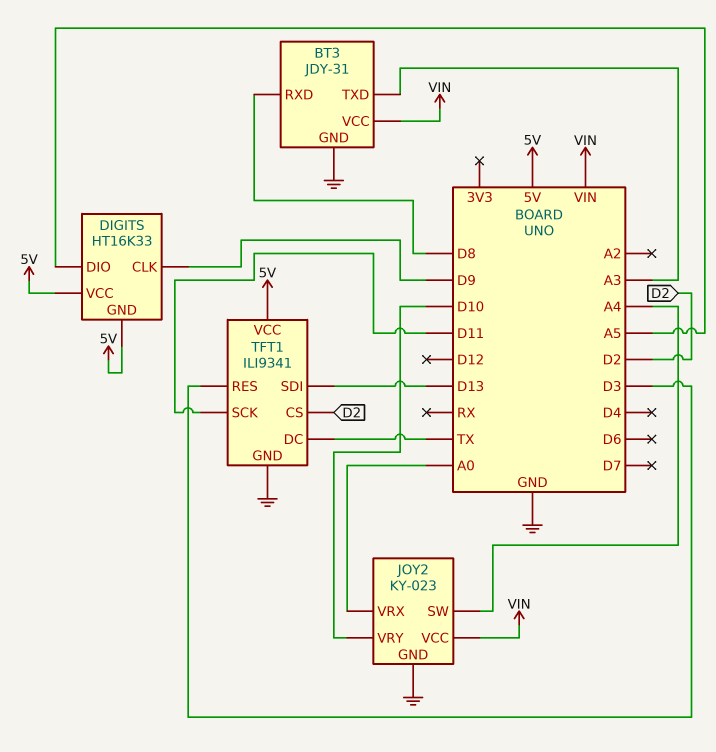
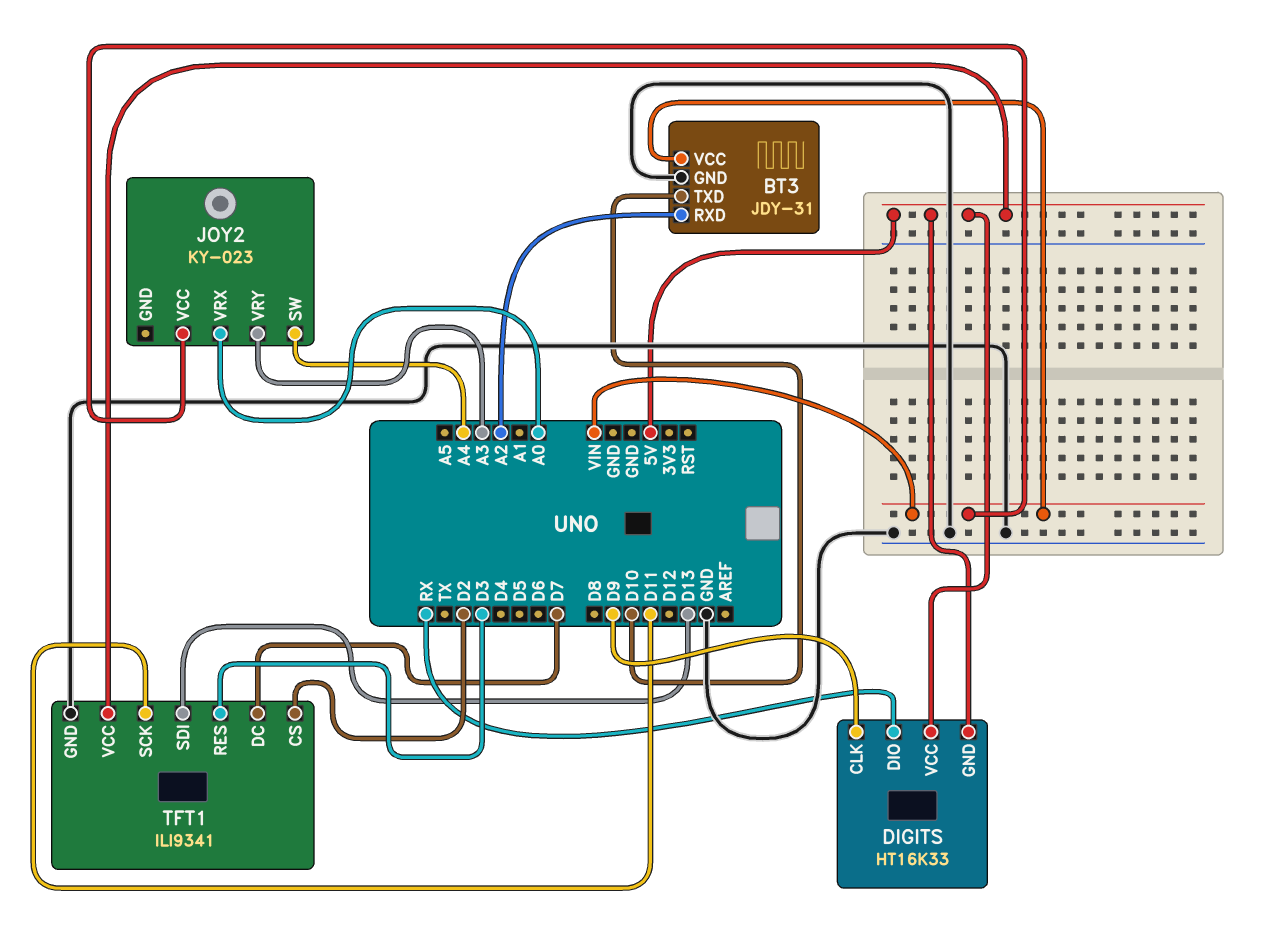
BT3 pin RXD: D8 -> A2
BT3 pin TXD: A3 -> D10
DIGITS pin DIO: A5 -> RX
JOY2 pin GND: GND -> none
JOY2 pin VRY: D10 -> A3
TFT1 pin DC: TX -> D7

